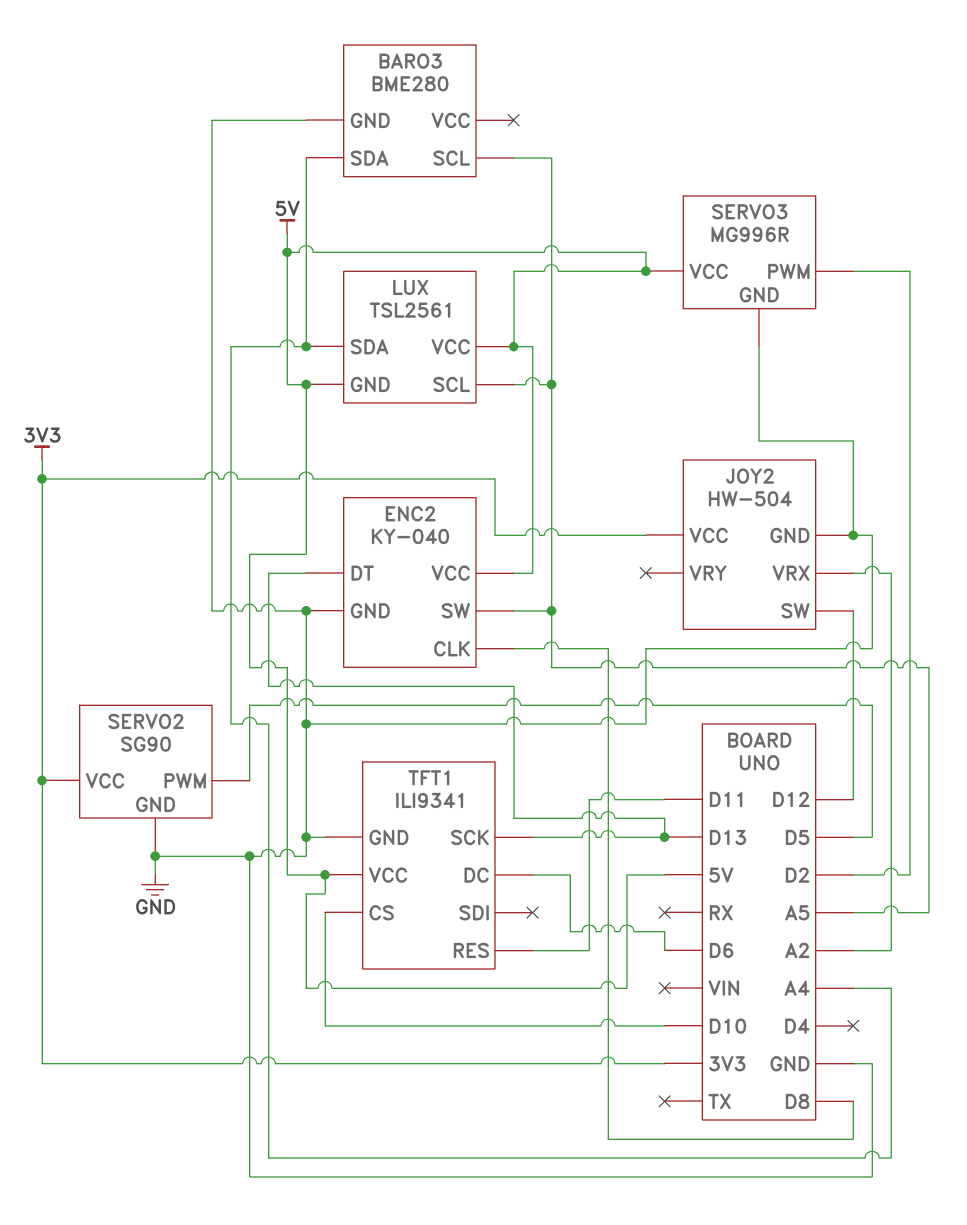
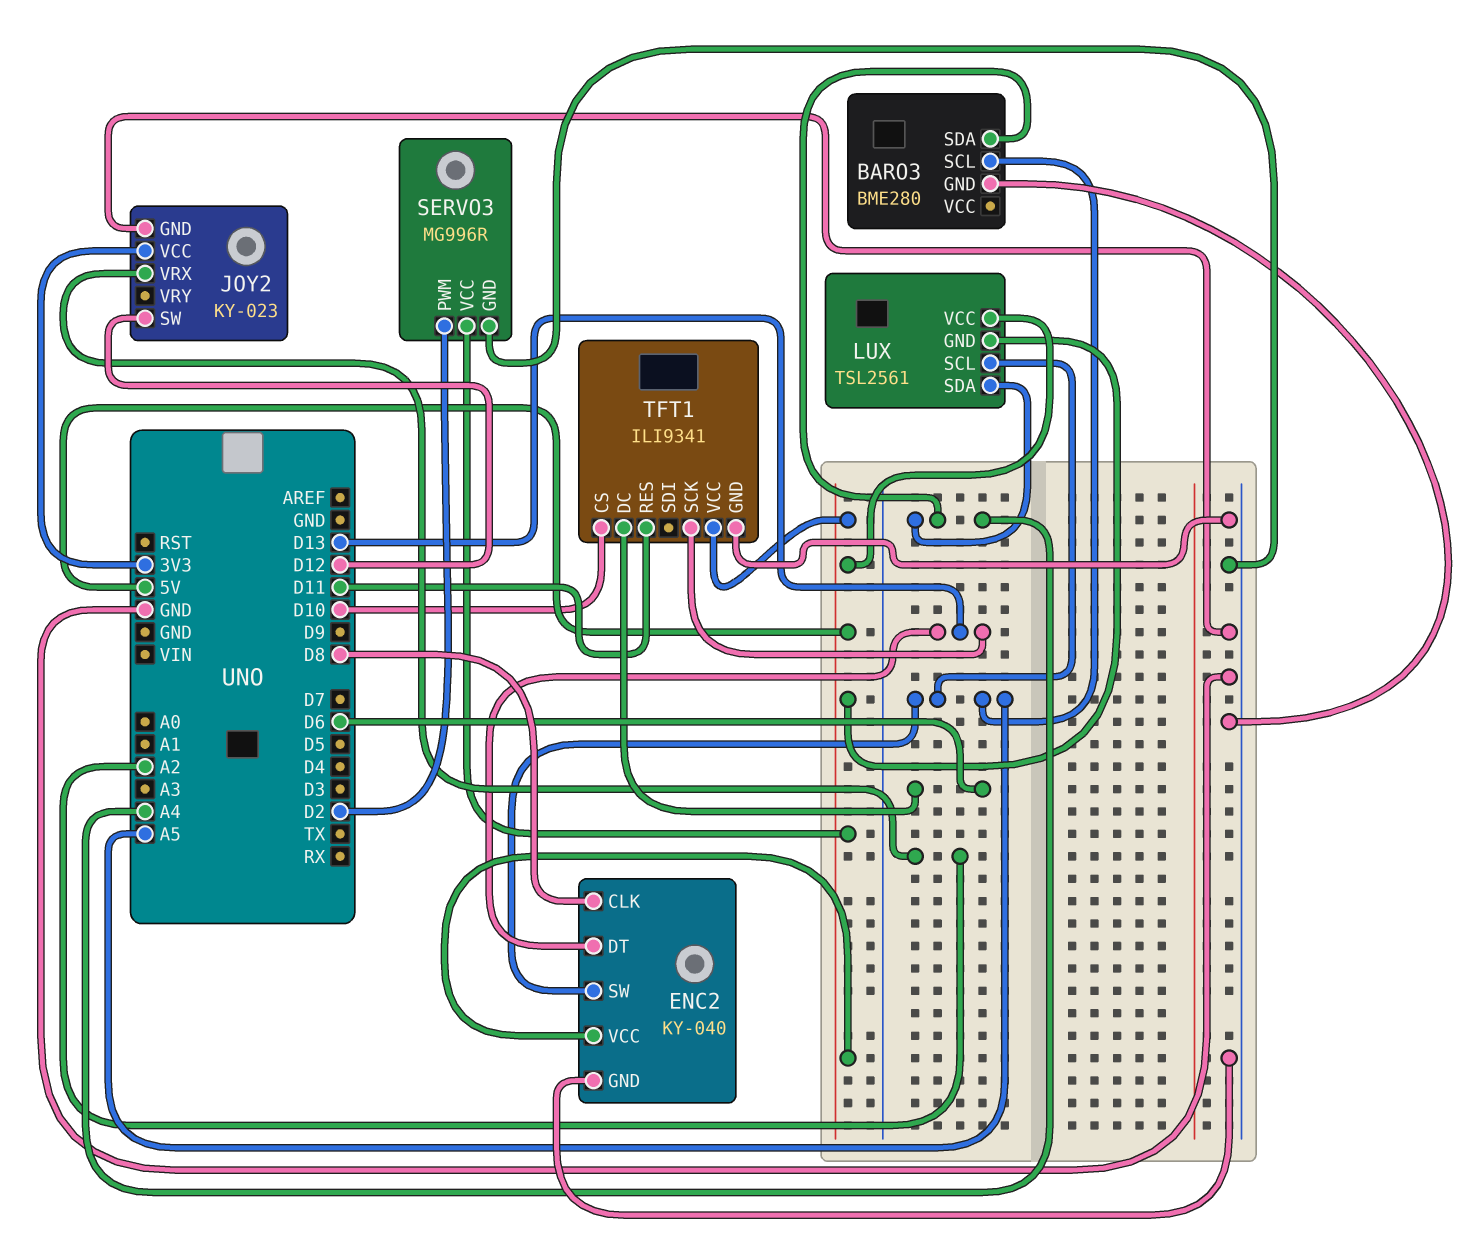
JOY2: HW-504 -> KY-023
SERVO2: SG90 -> none
SERVO2 pin GND: GND -> none
SERVO2 pin PWM: D5 -> none
SERVO2 pin VCC: 3V3 -> none

